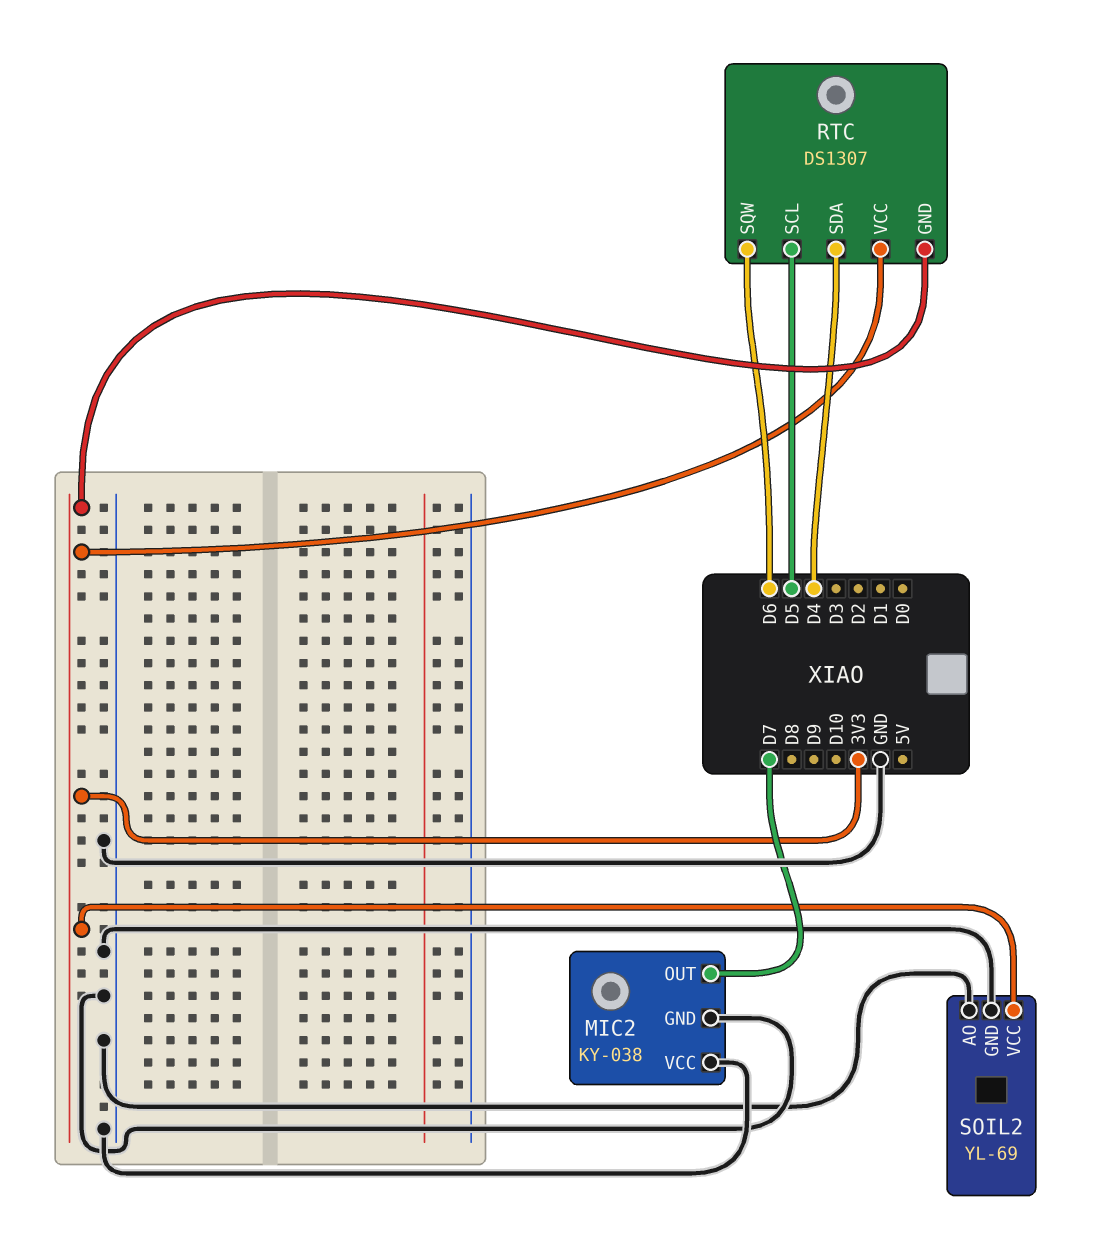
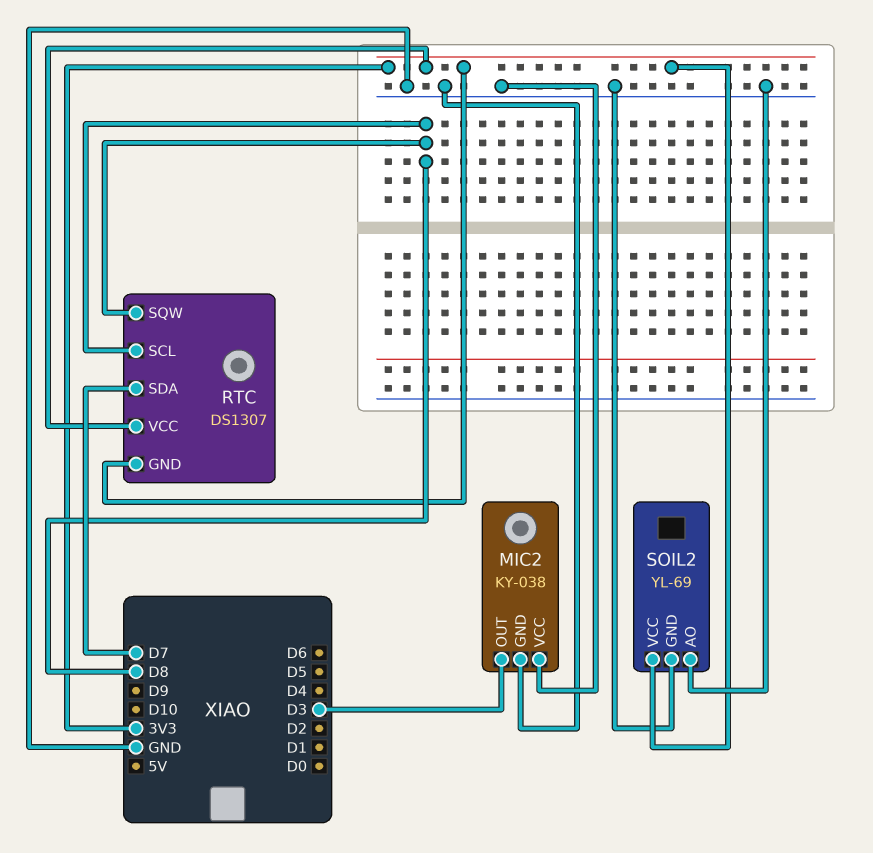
MIC2 pin OUT: D7 -> D3
RTC pin SCL: D5 -> D8
RTC pin SDA: D4 -> D7
RTC pin SQW: D6 -> D8

